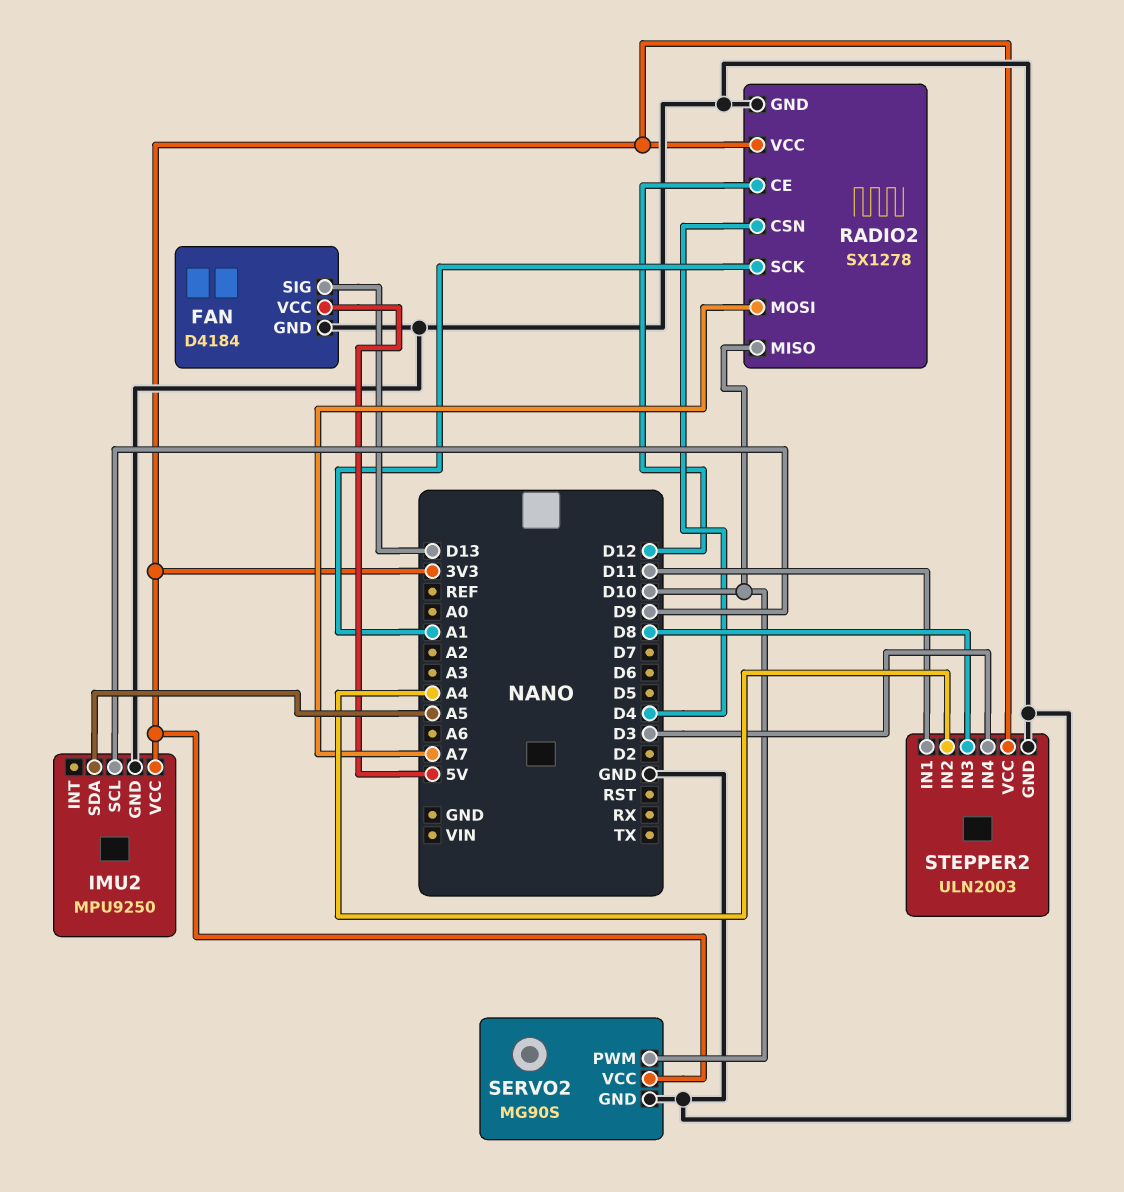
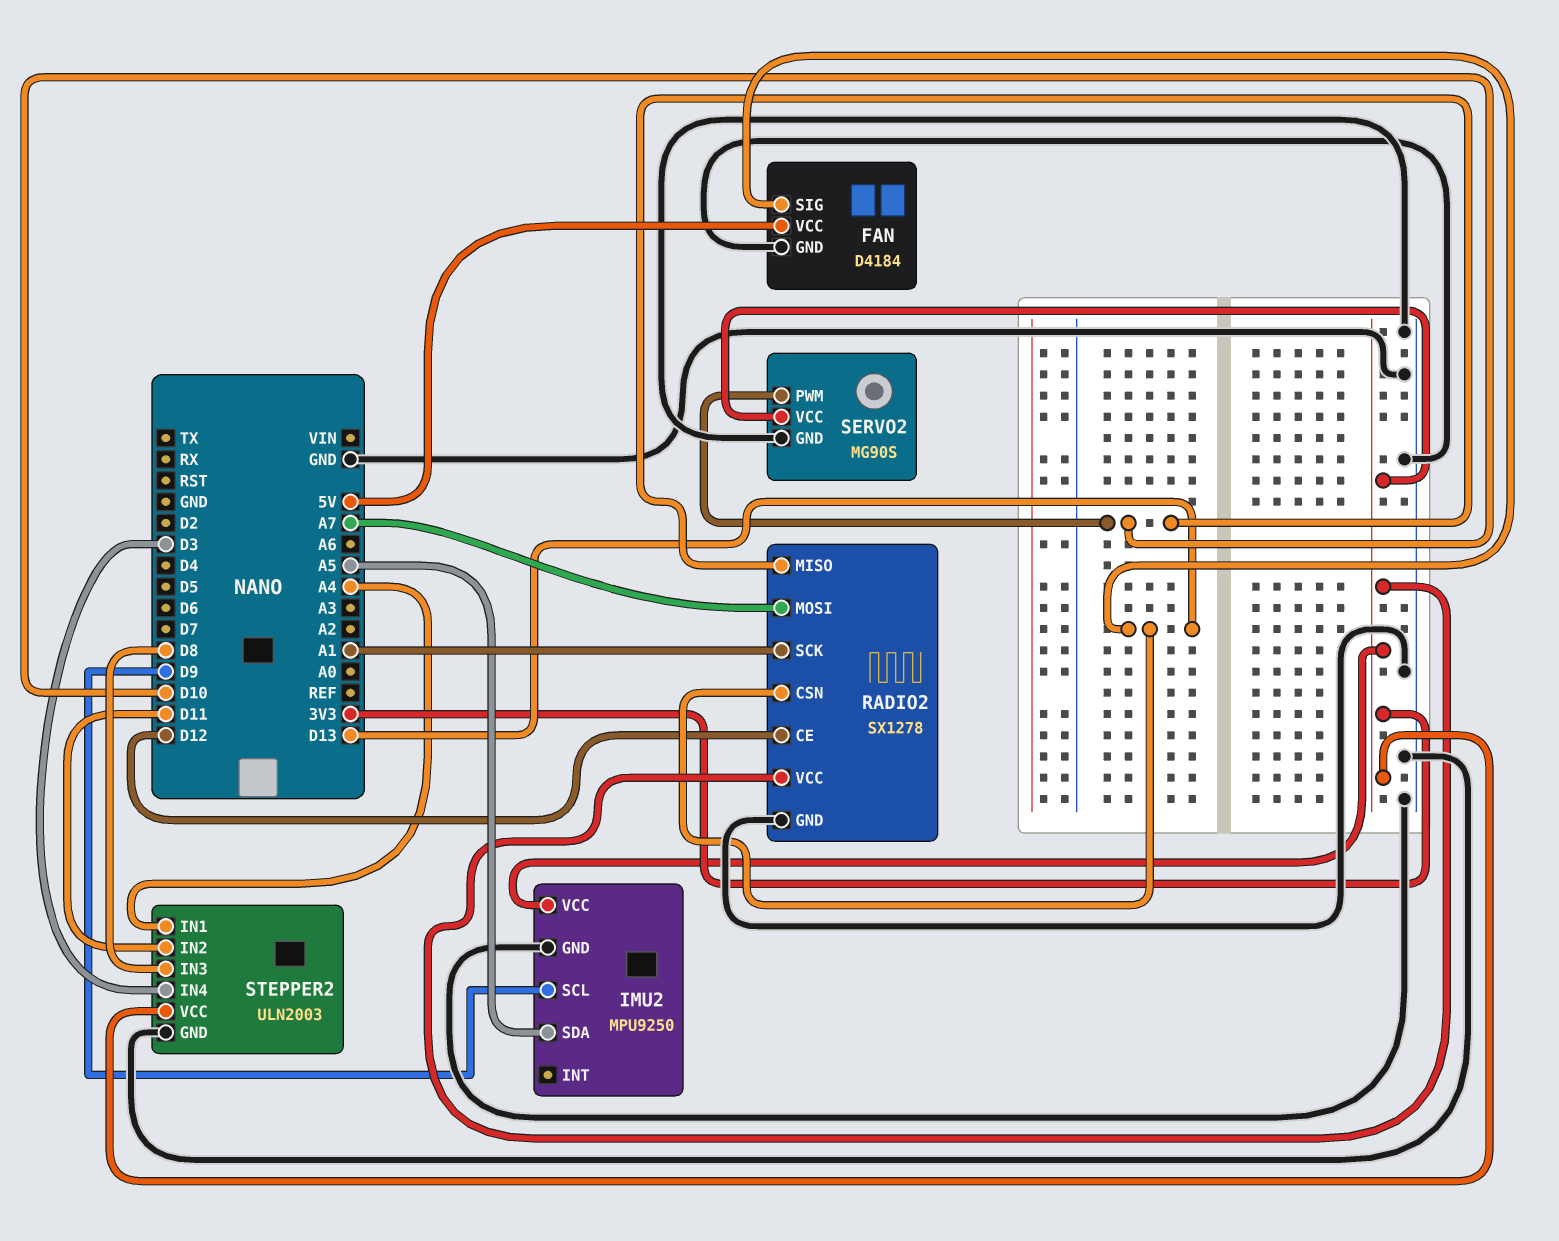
RADIO2 pin CSN: D4 -> D13
STEPPER2 pin IN1: D11 -> A4
STEPPER2 pin IN2: A4 -> D11

